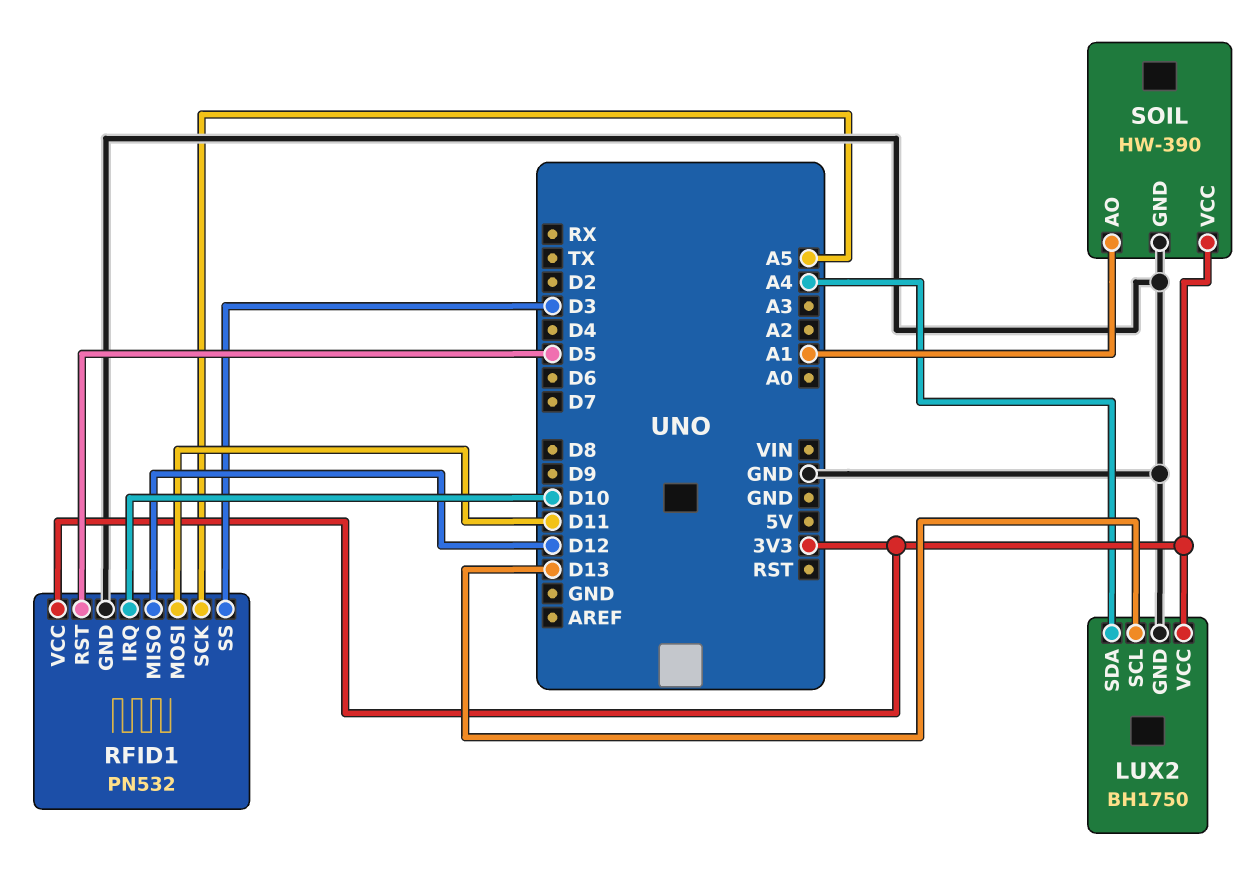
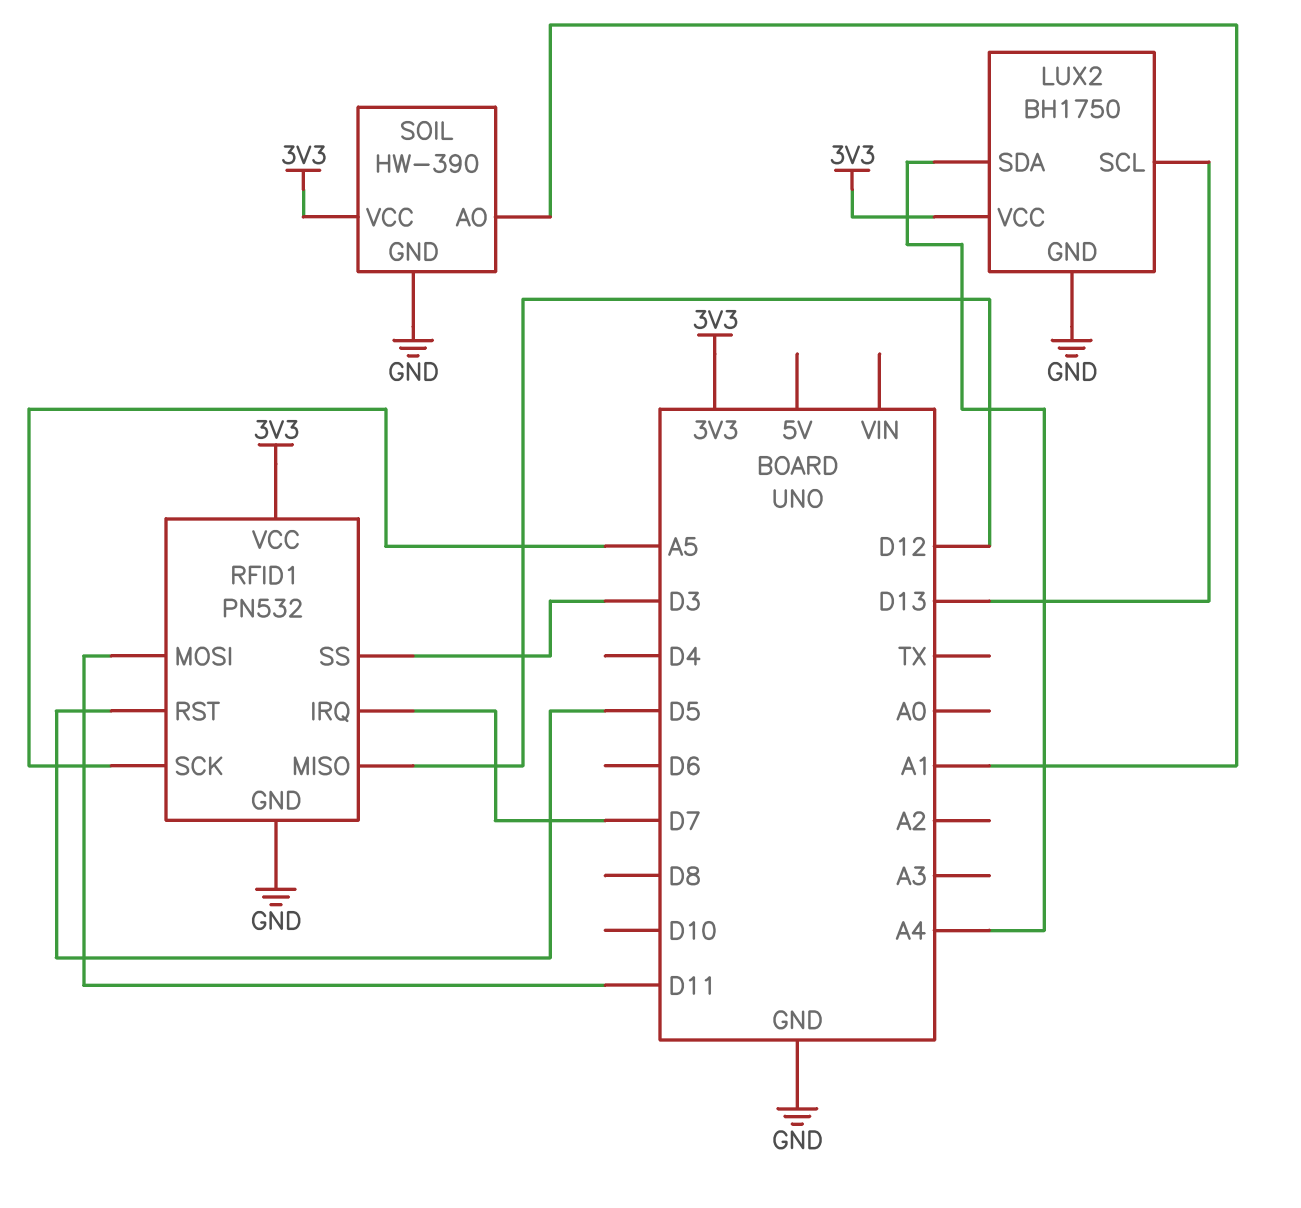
RFID1 pin IRQ: D10 -> D7

